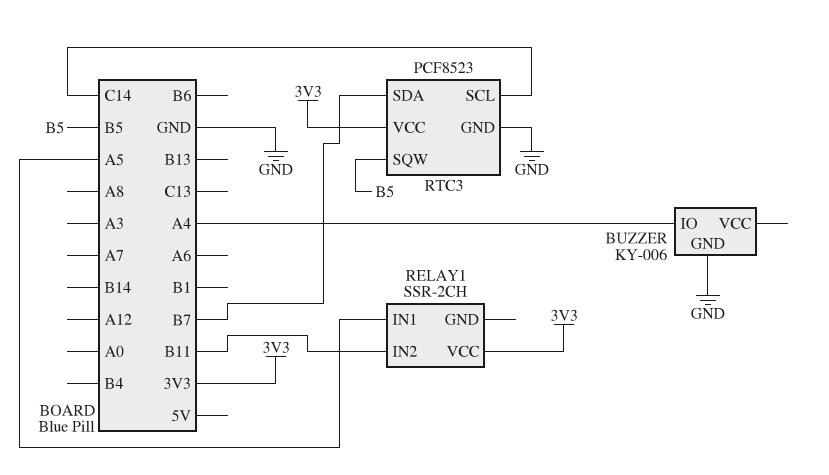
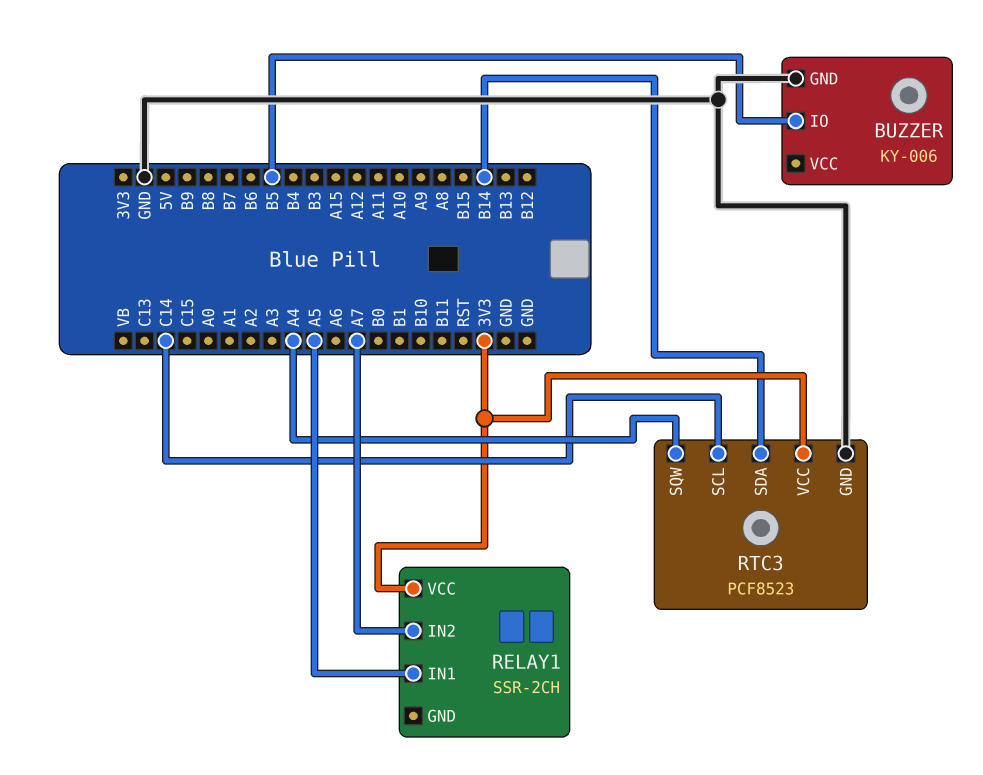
BUZZER pin IO: A4 -> B5
RELAY1 pin IN2: B11 -> A7
RTC3 pin SDA: B7 -> B14
RTC3 pin SQW: B5 -> A4

